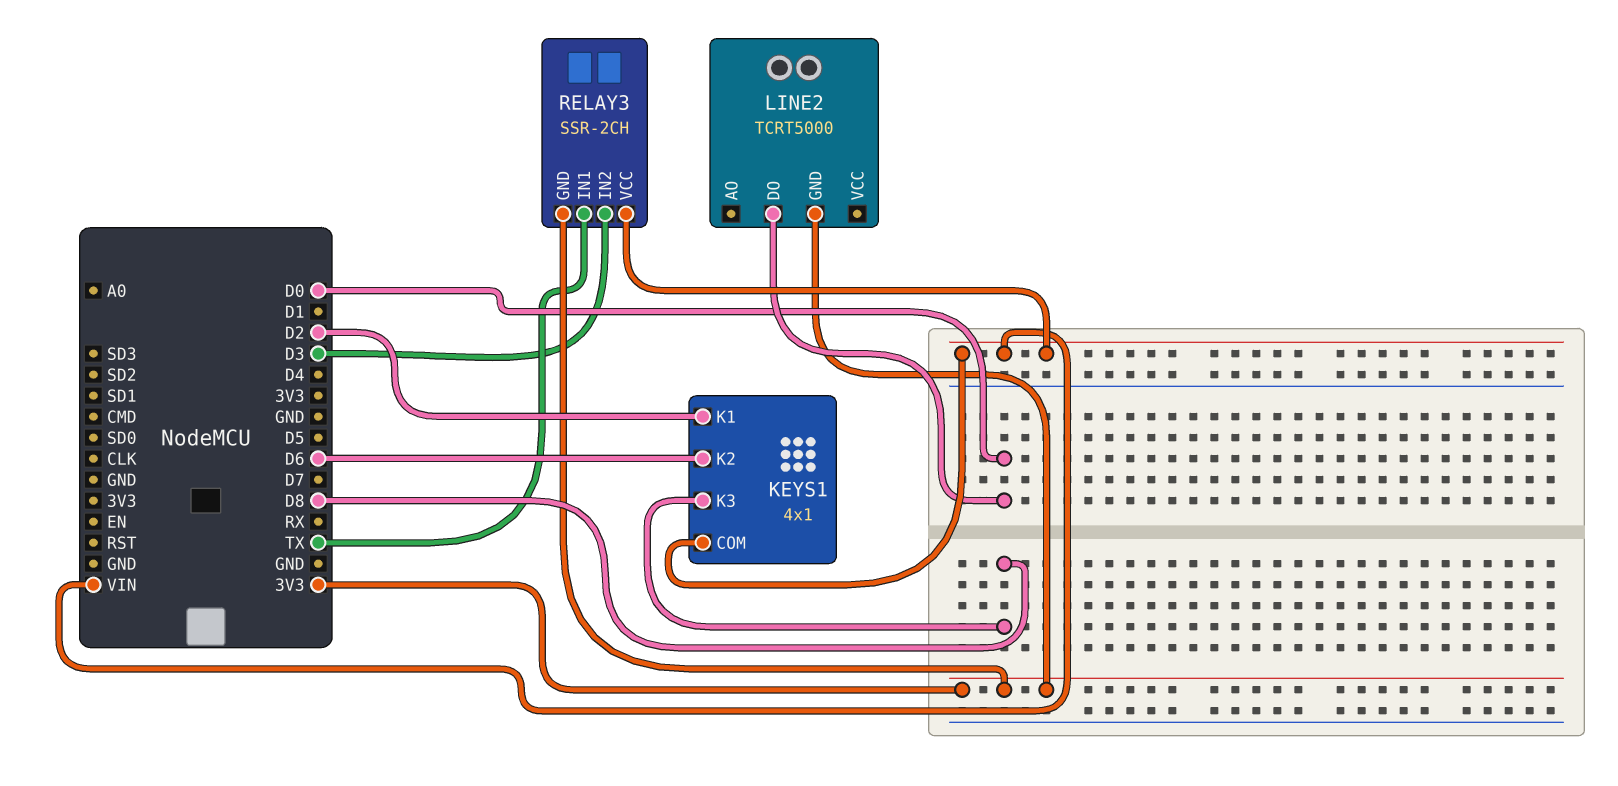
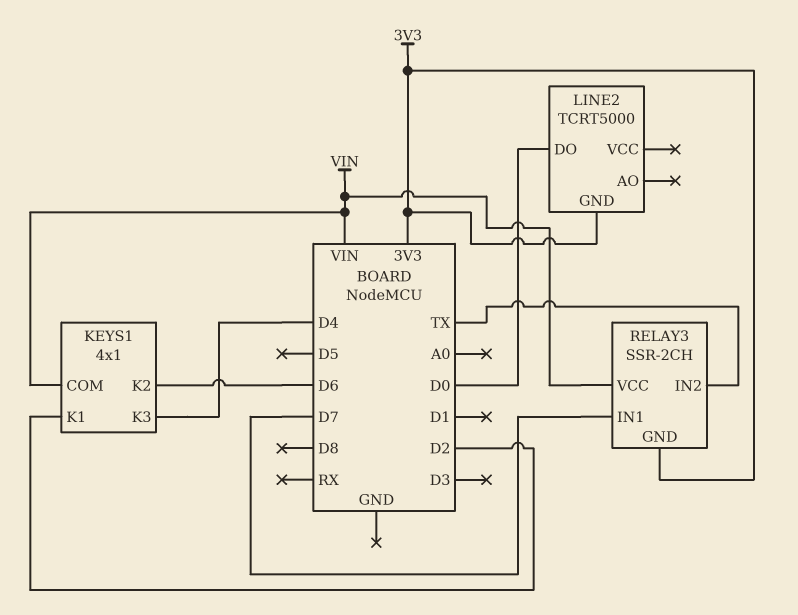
KEYS1 pin K3: D8 -> D4
RELAY3 pin IN1: TX -> D7
RELAY3 pin IN2: D3 -> TX

